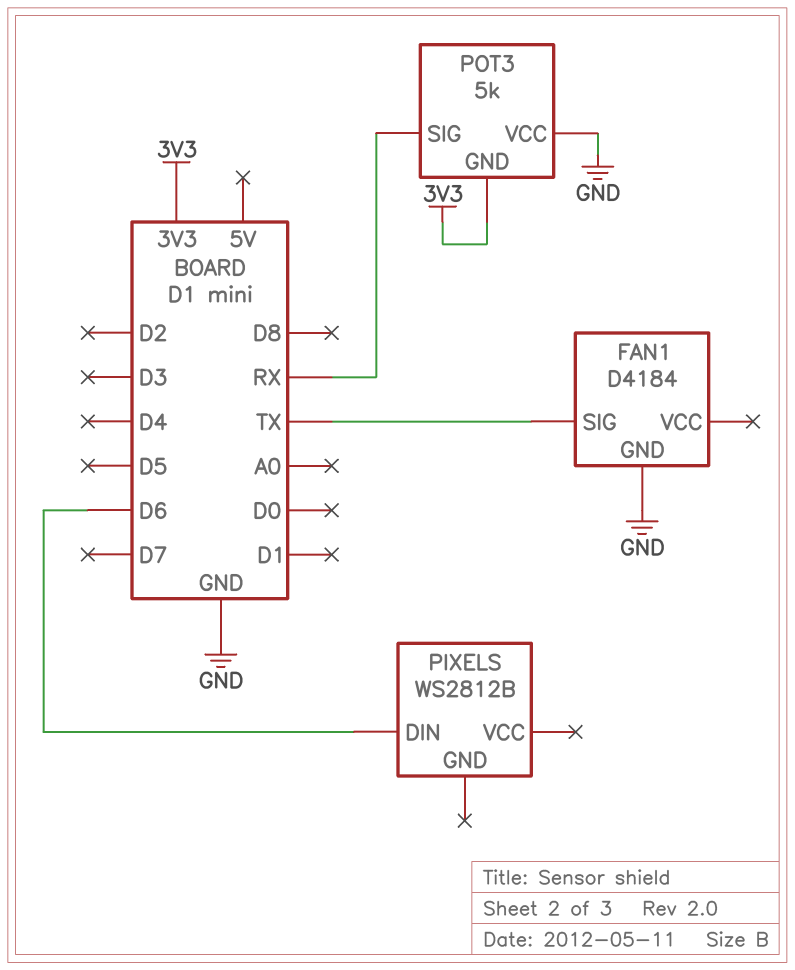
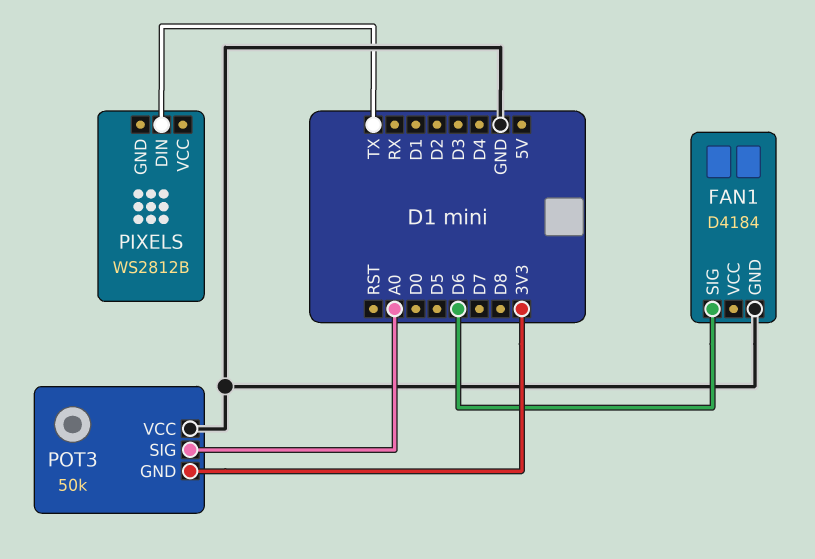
FAN1 pin SIG: TX -> D6
PIXELS pin DIN: D6 -> TX
POT3: 5k -> 50k
POT3 pin SIG: RX -> A0

